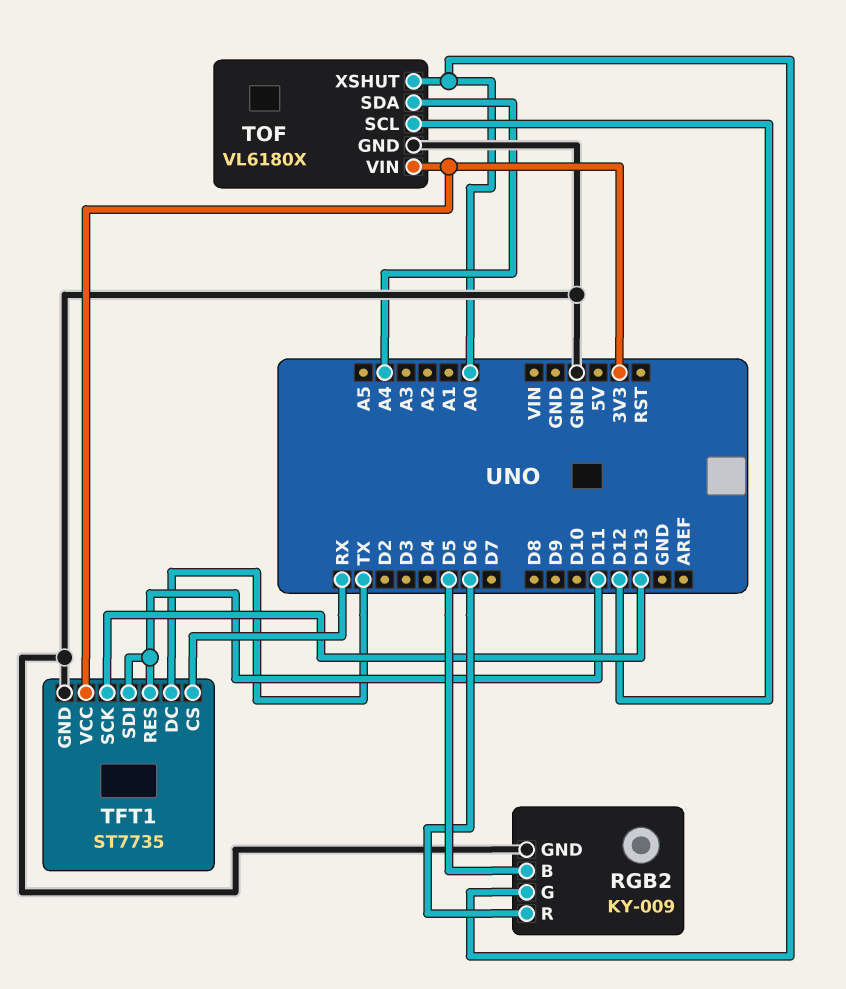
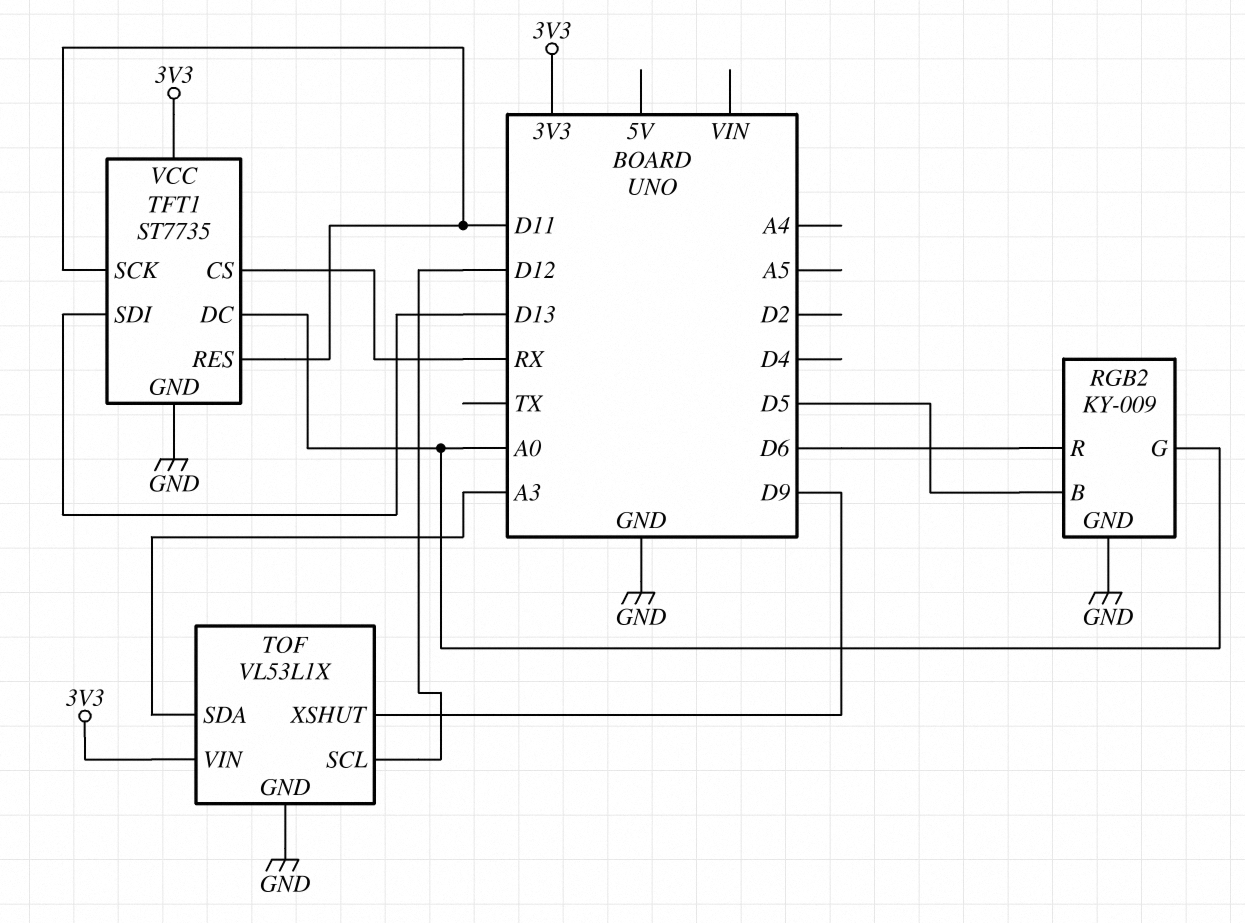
TFT1 pin DC: TX -> A0
TFT1 pin SCK: D13 -> D11
TFT1 pin SDI: D11 -> D13
TOF: VL6180X -> VL53L1X
TOF pin SDA: A4 -> A3
TOF pin XSHUT: A0 -> D9

